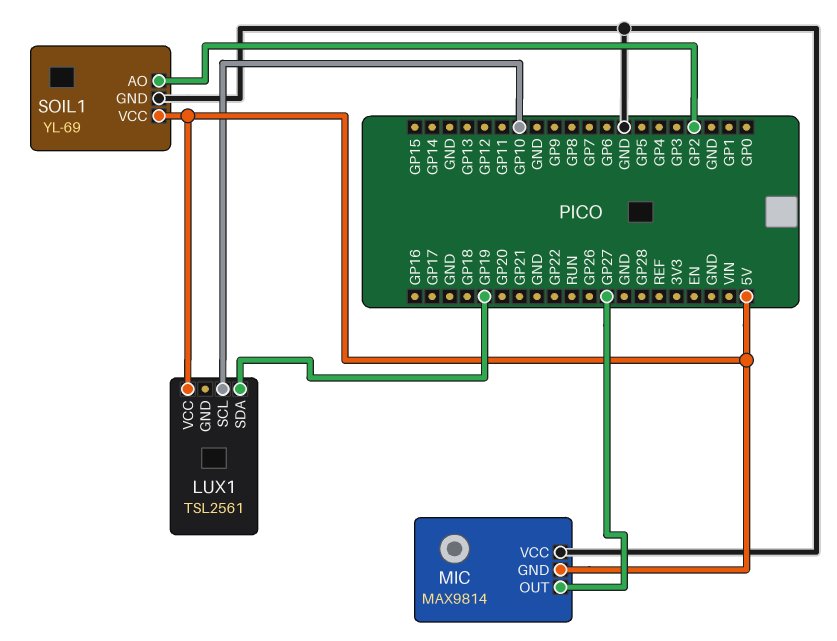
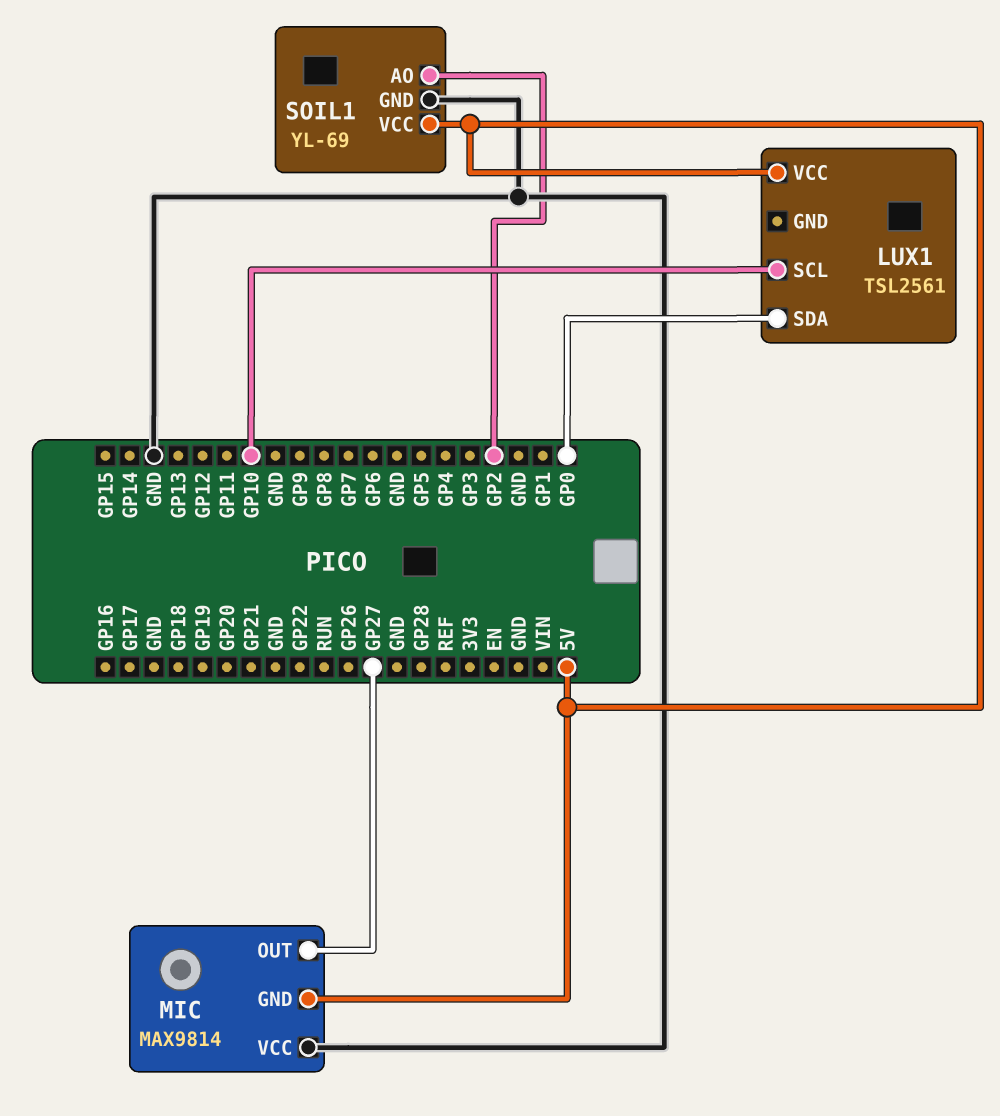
LUX1 pin SDA: GP19 -> GP0

